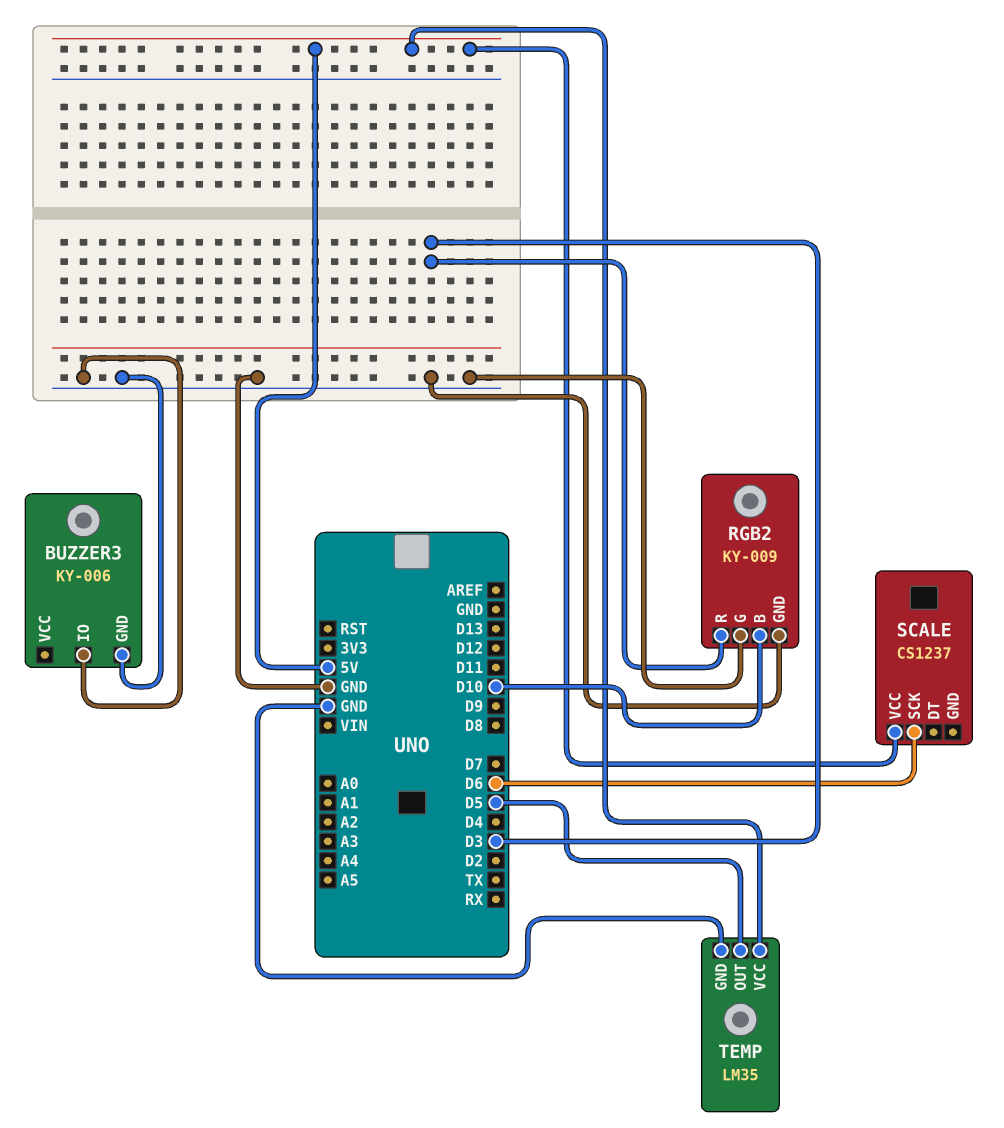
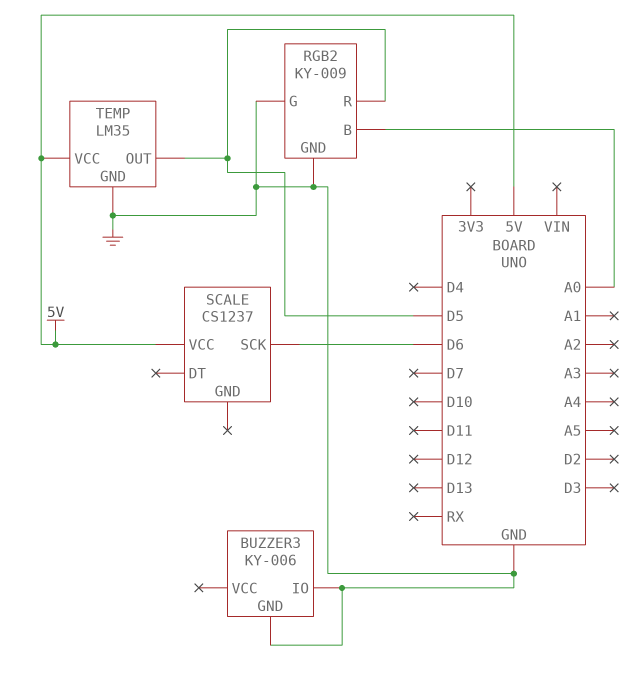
RGB2 pin B: D10 -> A0
RGB2 pin R: D3 -> D5

